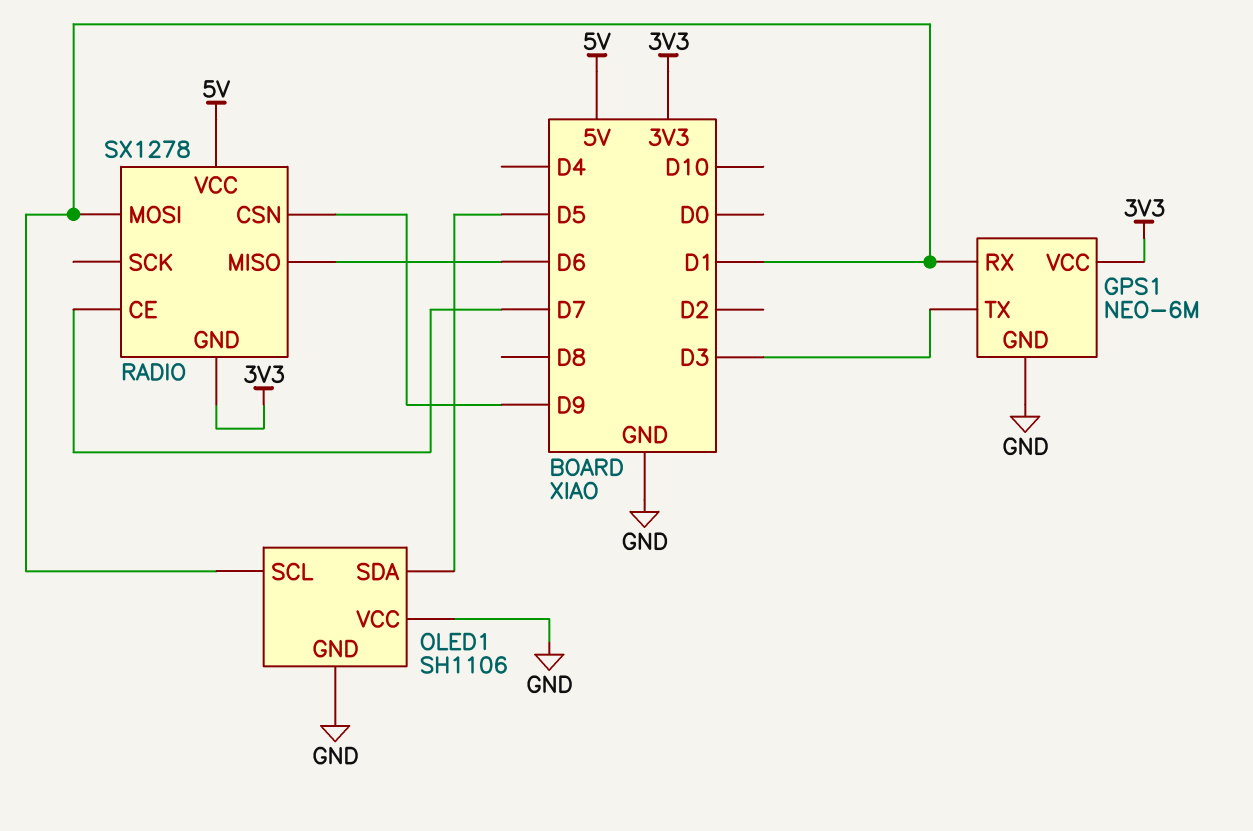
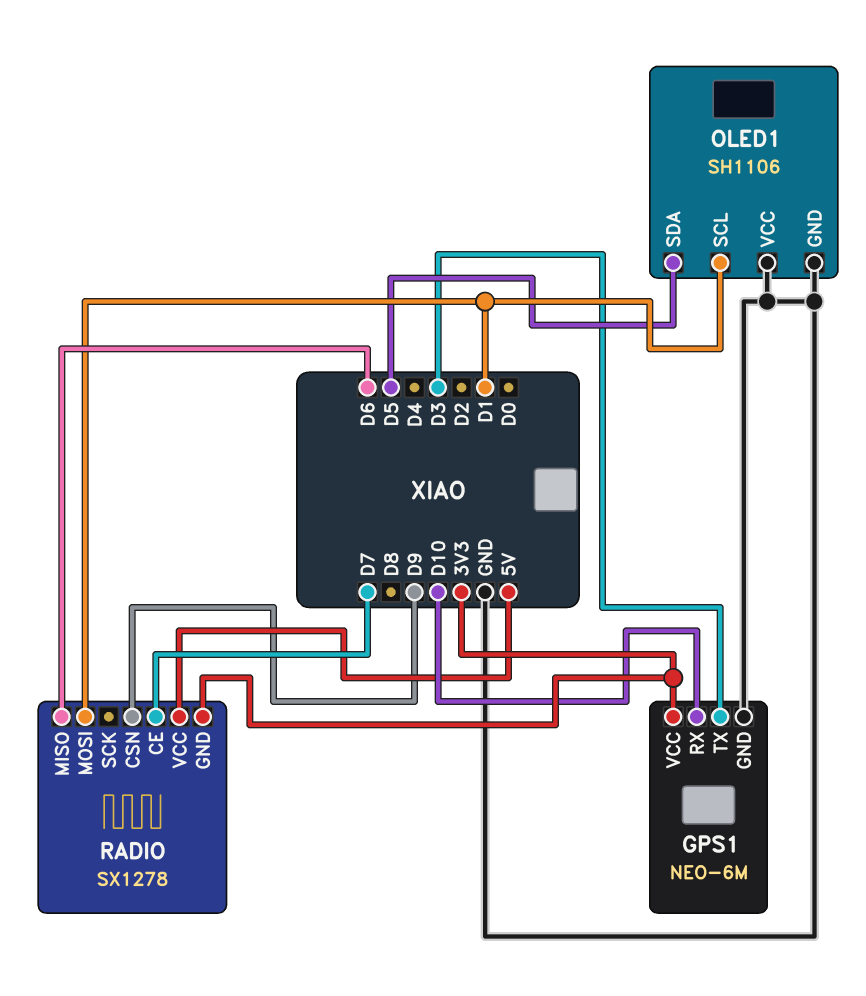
GPS1 pin RX: D1 -> D10

